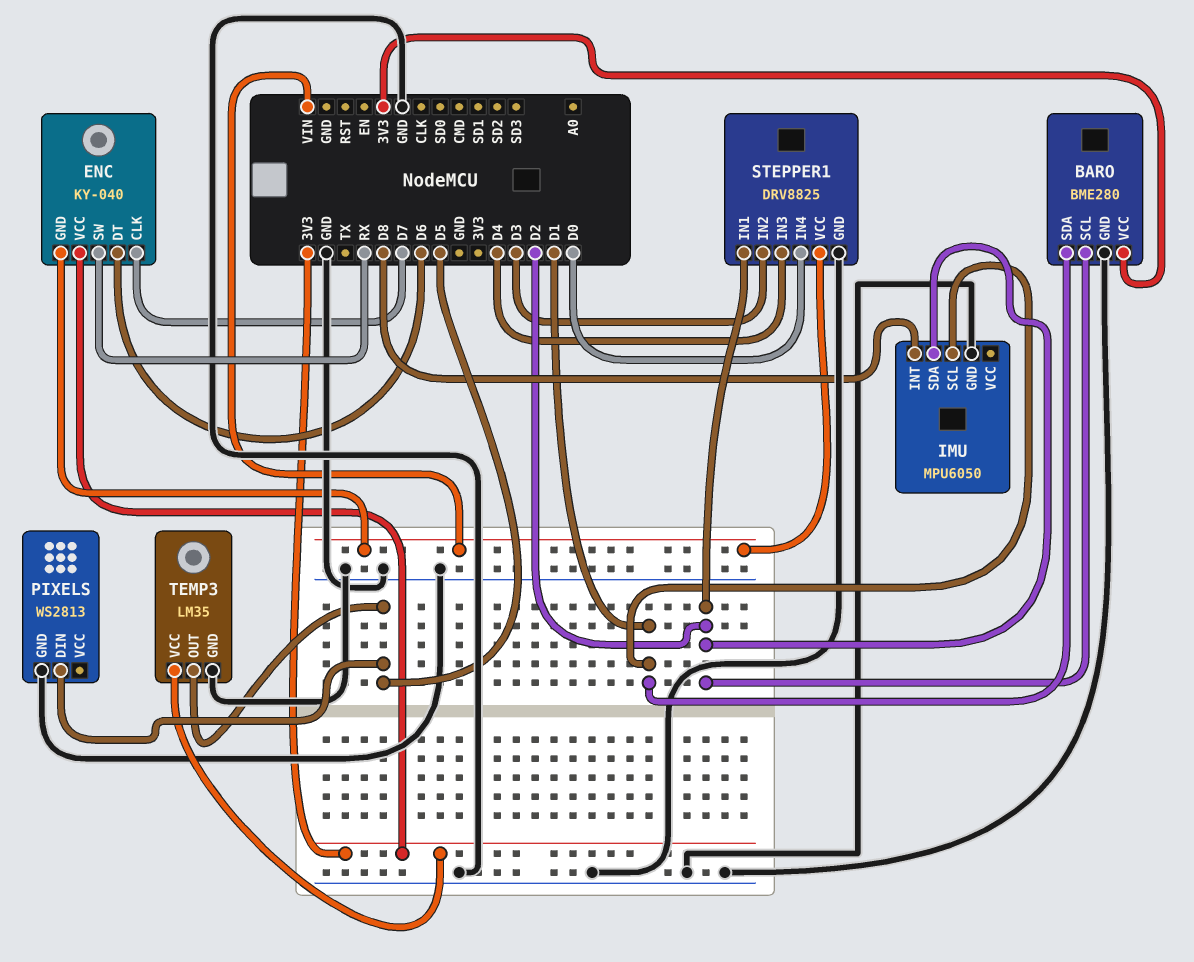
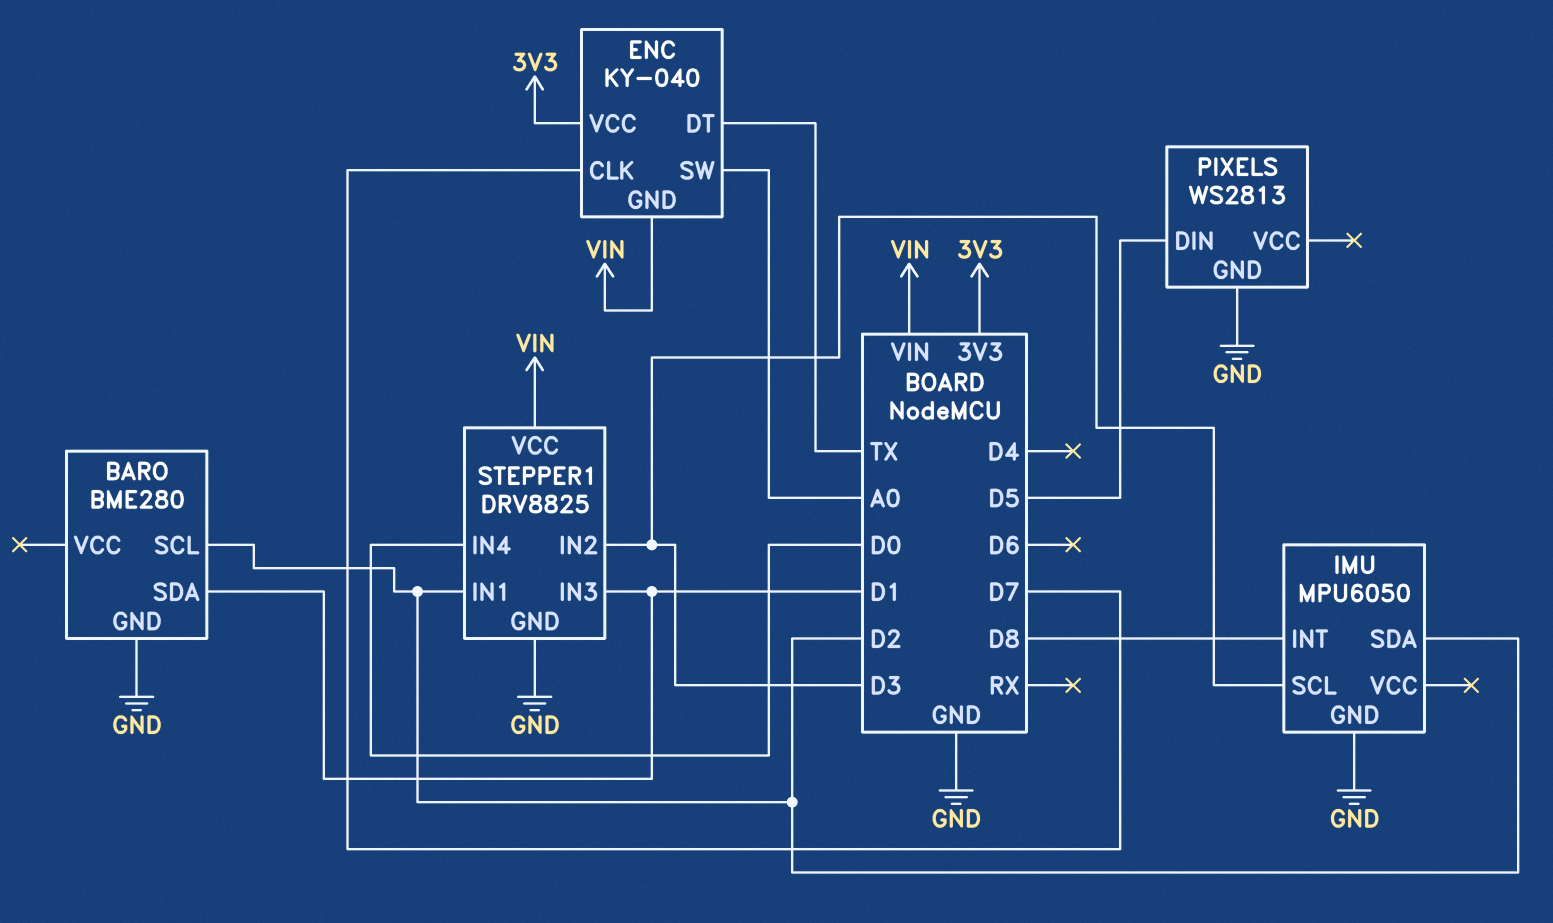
BARO pin VCC: 3V3 -> none
ENC pin DT: D6 -> TX
ENC pin SW: RX -> A0
IMU pin SCL: D1 -> D3
STEPPER1 pin IN3: D4 -> D1
TEMP3: LM35 -> none
TEMP3 pin GND: GND -> none
TEMP3 pin OUT: D5 -> none
TEMP3 pin VCC: 3V3 -> none

